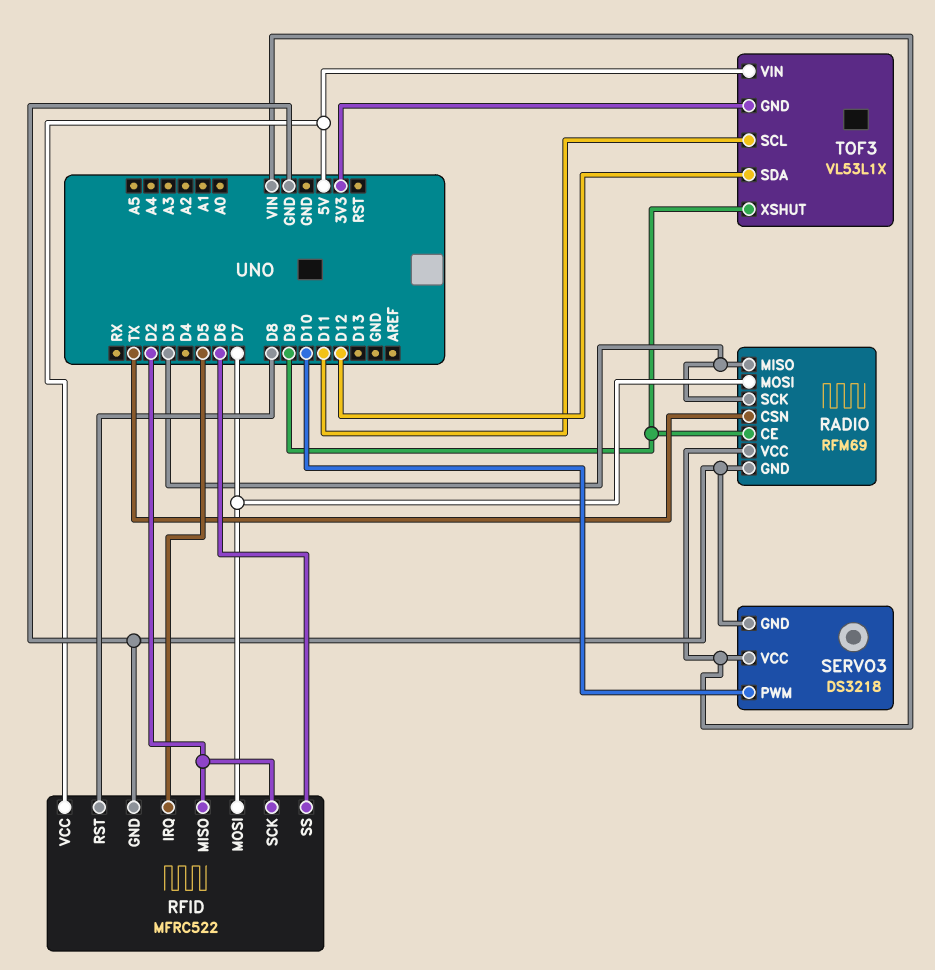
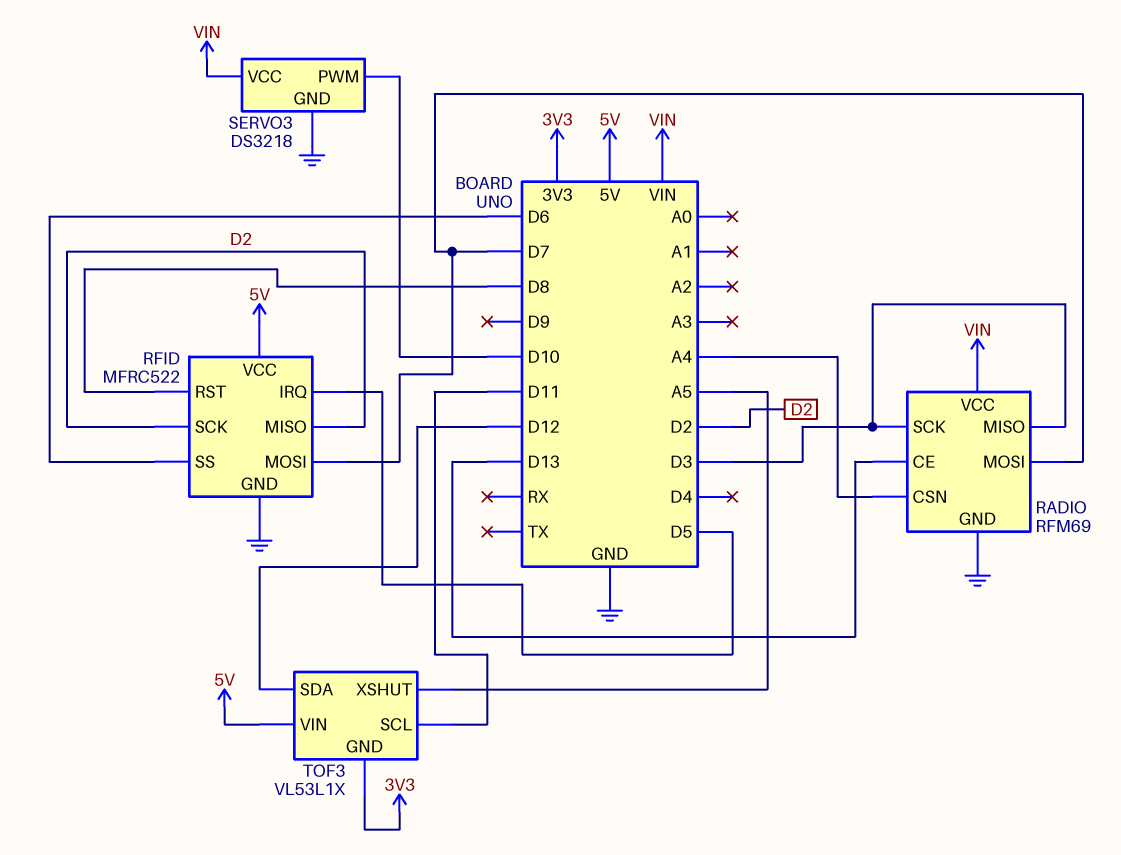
RADIO pin CE: D9 -> D13
RADIO pin CSN: TX -> A4
TOF3 pin XSHUT: D9 -> A5

